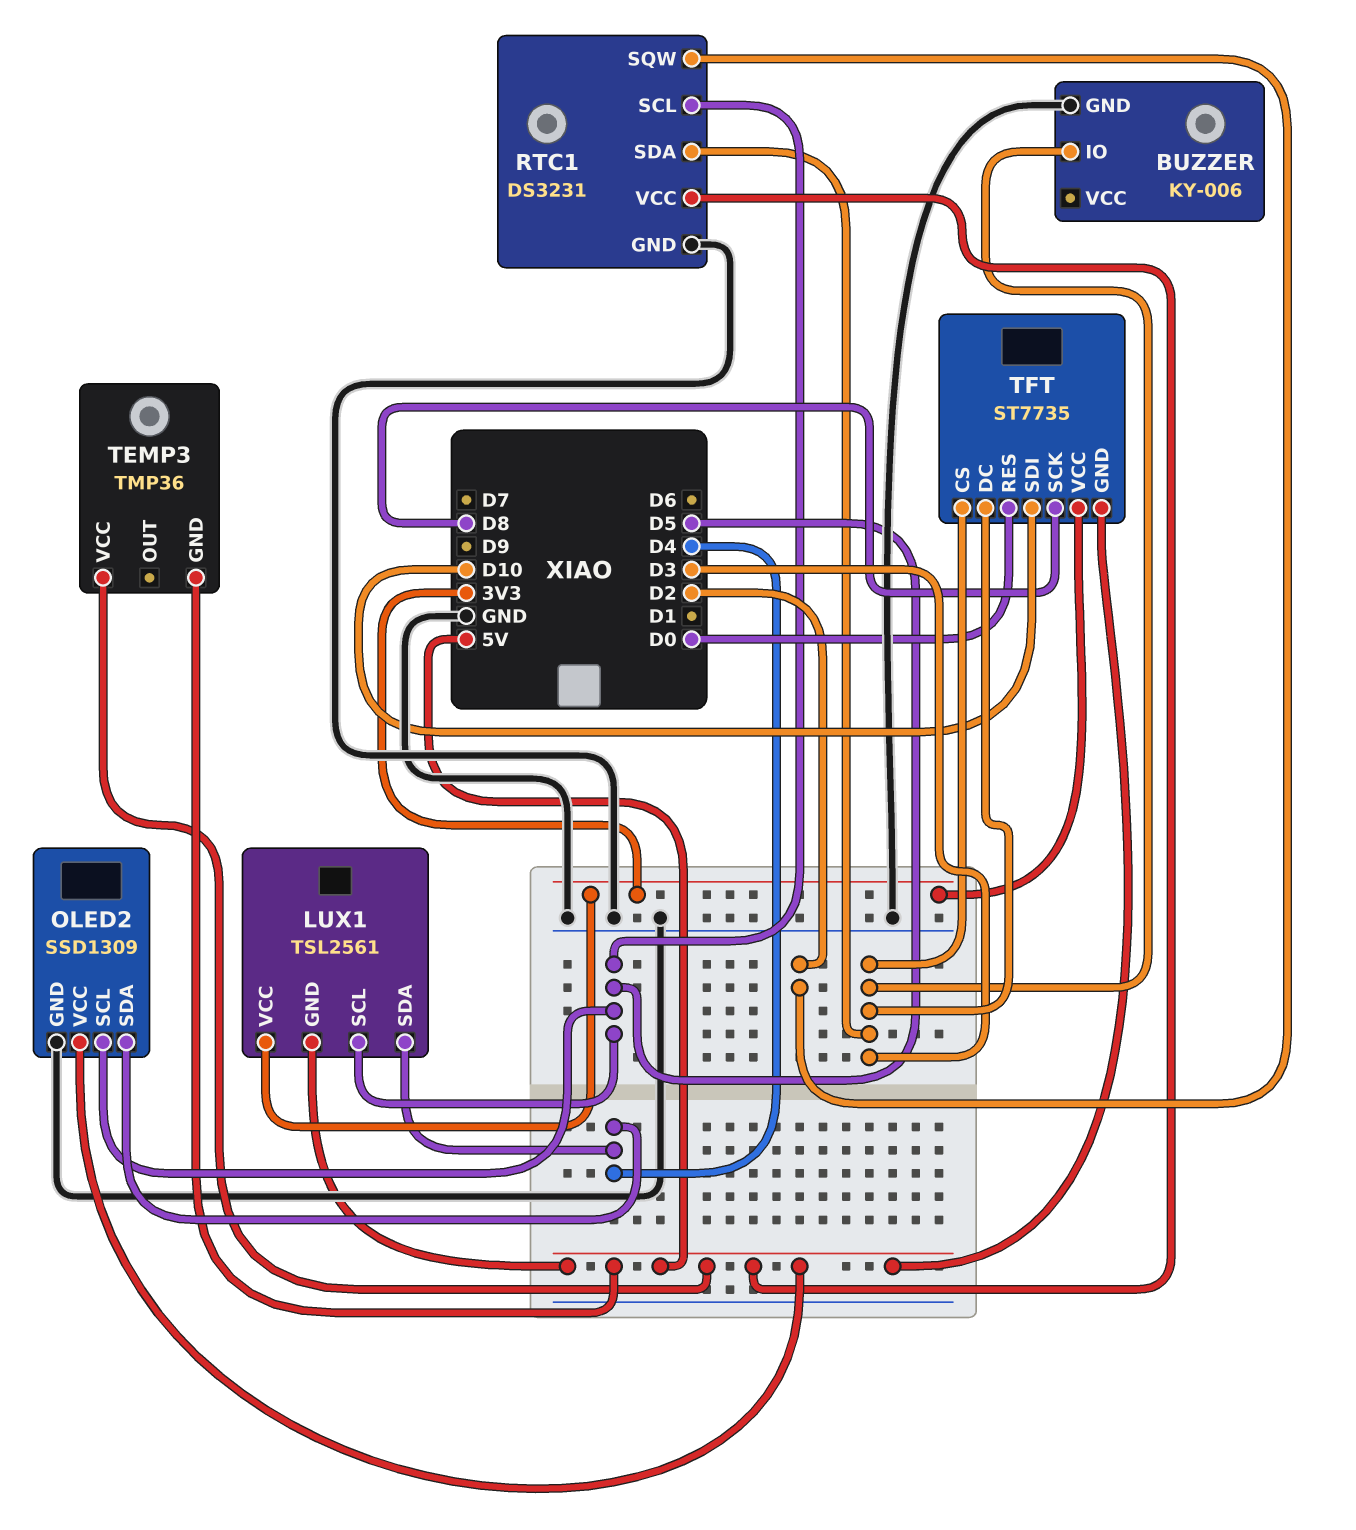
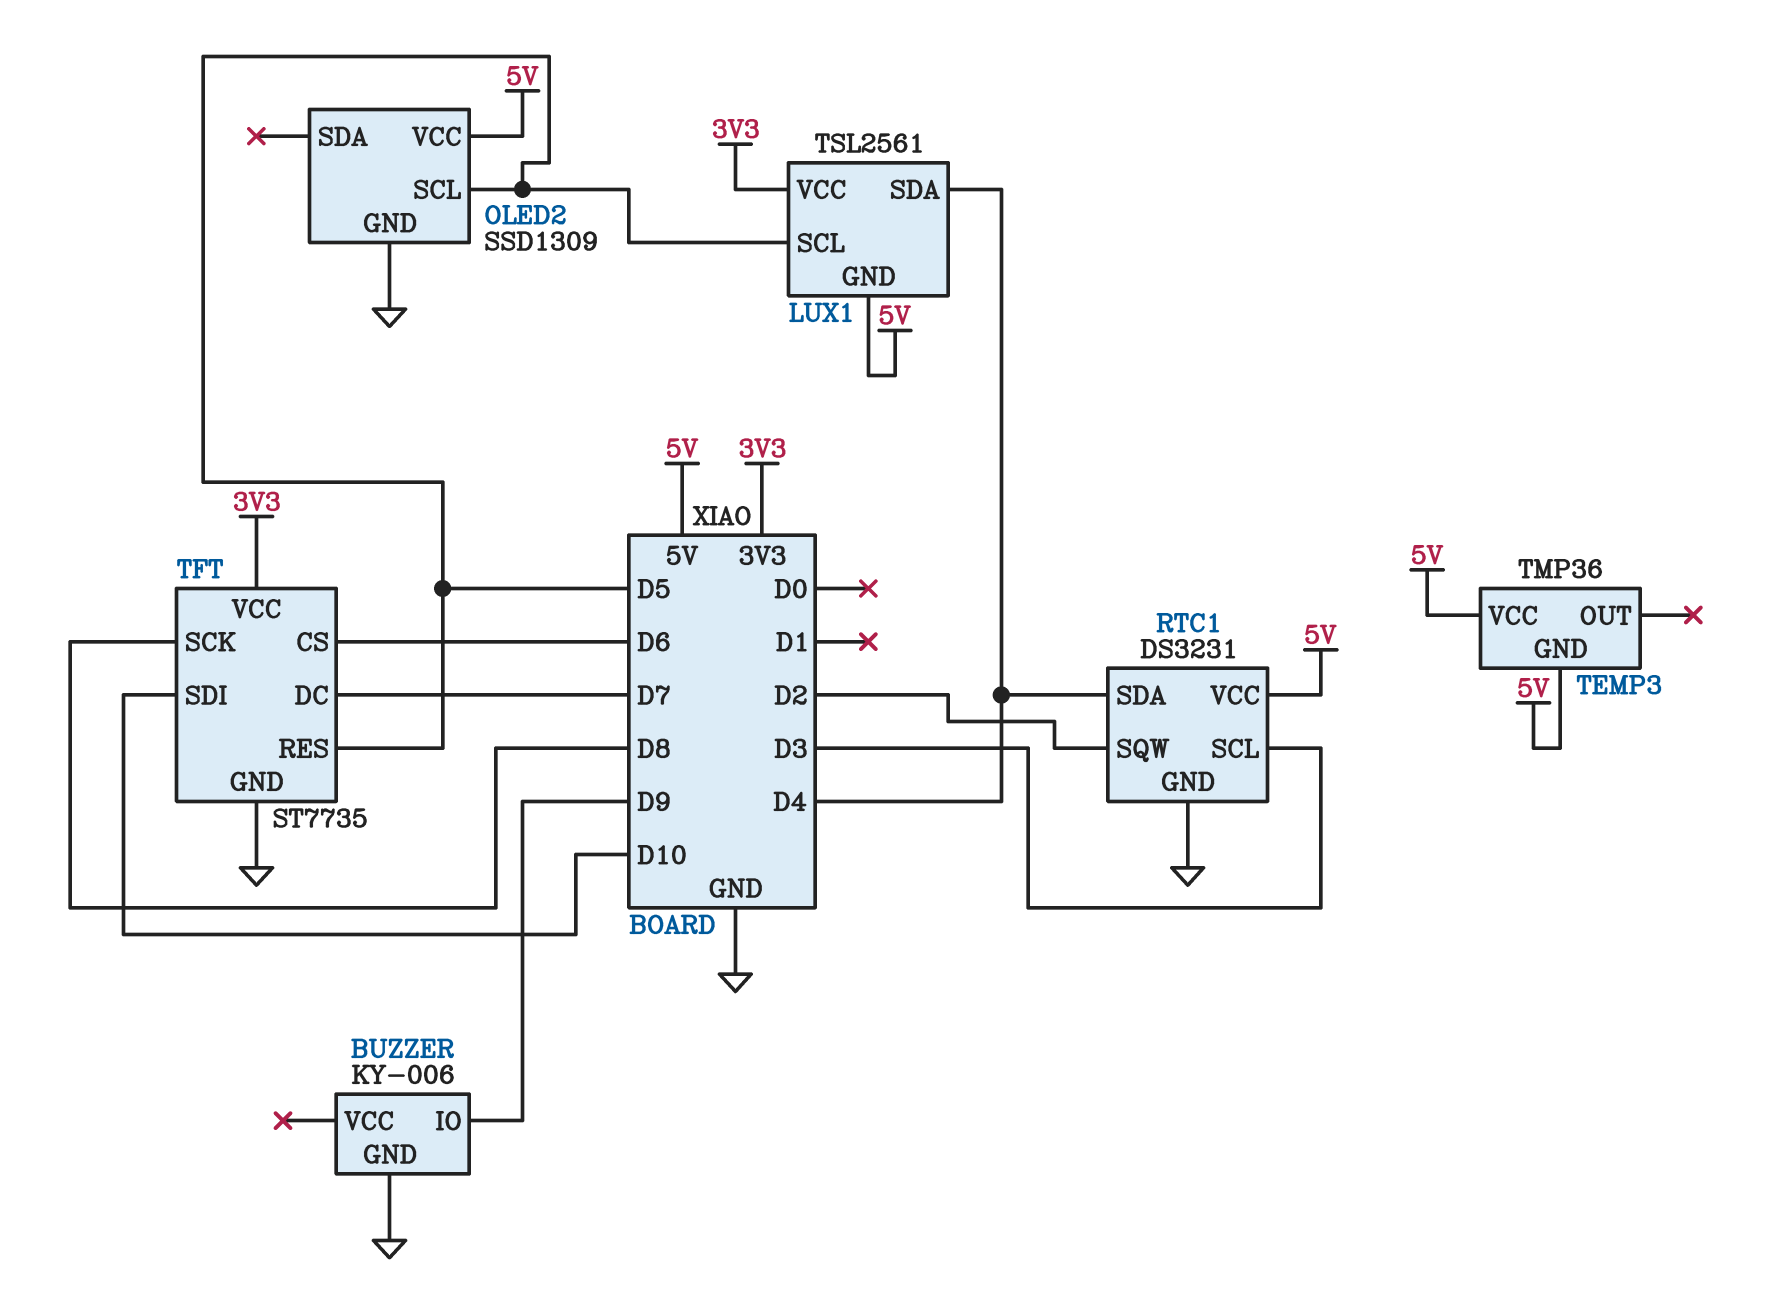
BUZZER pin IO: D3 -> D9
OLED2 pin SDA: D4 -> none
RTC1 pin SCL: D5 -> D3
RTC1 pin SDA: D3 -> D4
TFT pin CS: D3 -> D6
TFT pin DC: D3 -> D7
TFT pin GND: 5V -> GND
TFT pin RES: D0 -> D5

